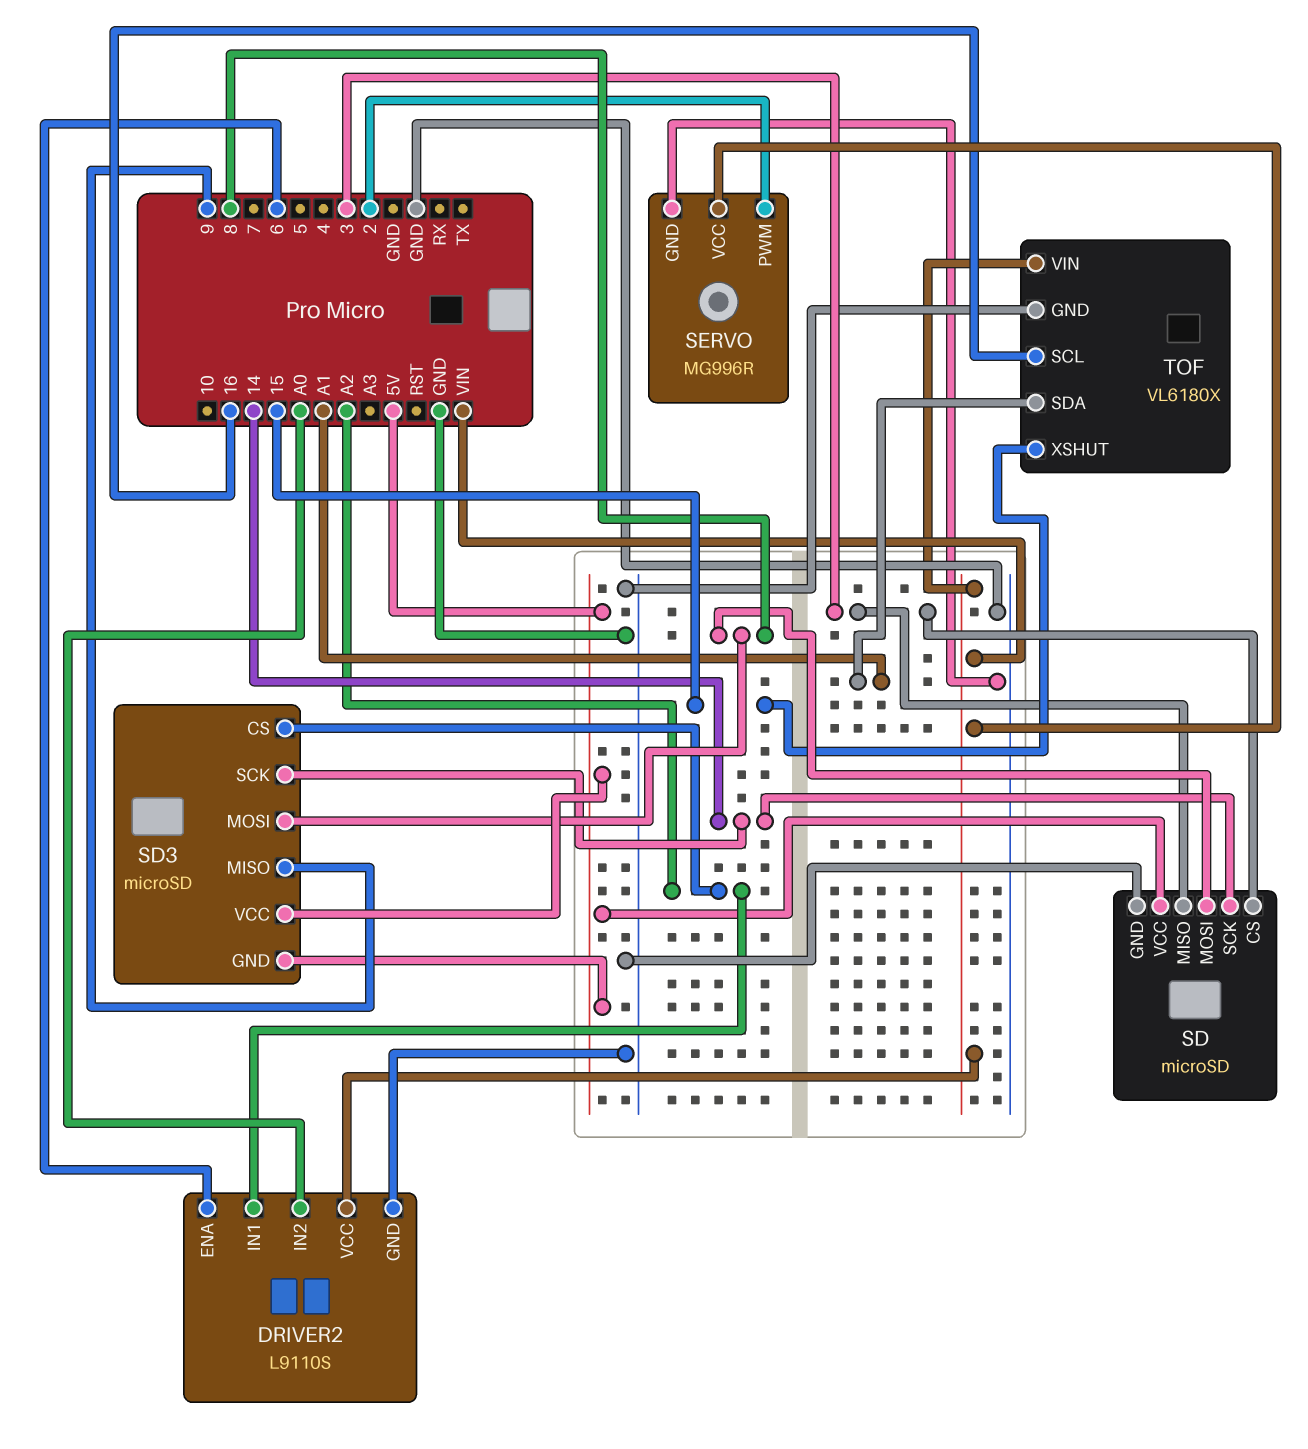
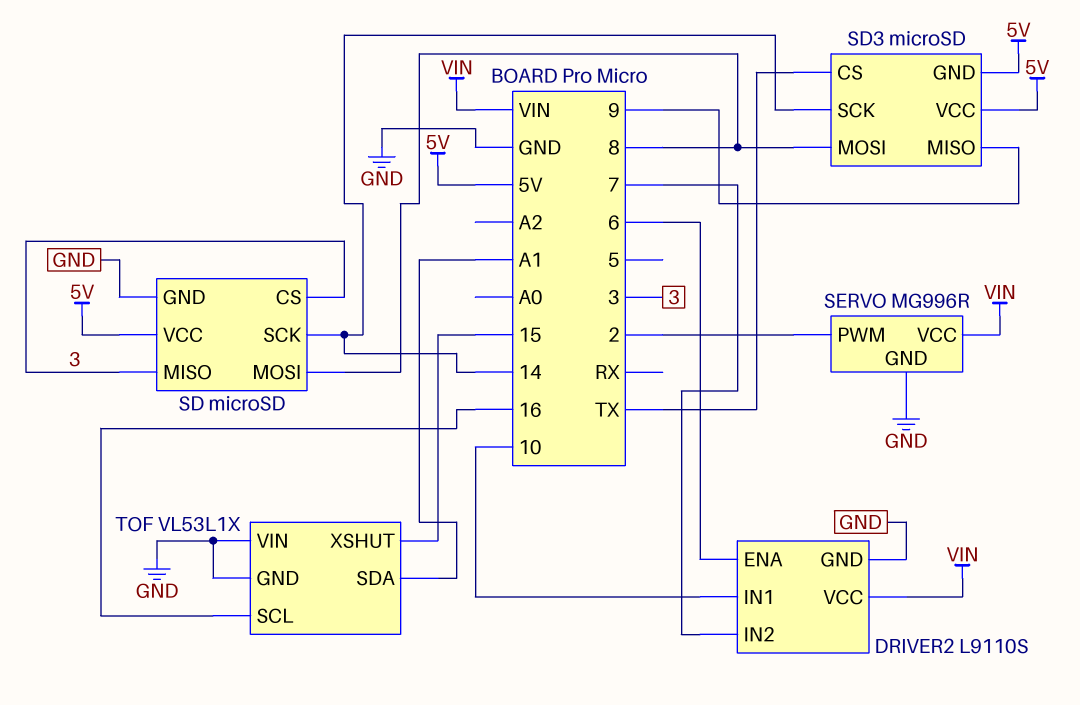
DRIVER2 pin IN1: A2 -> 10
DRIVER2 pin IN2: A0 -> 7
SD3 pin CS: A2 -> TX
TOF: VL6180X -> VL53L1X
TOF pin VIN: VIN -> GND

